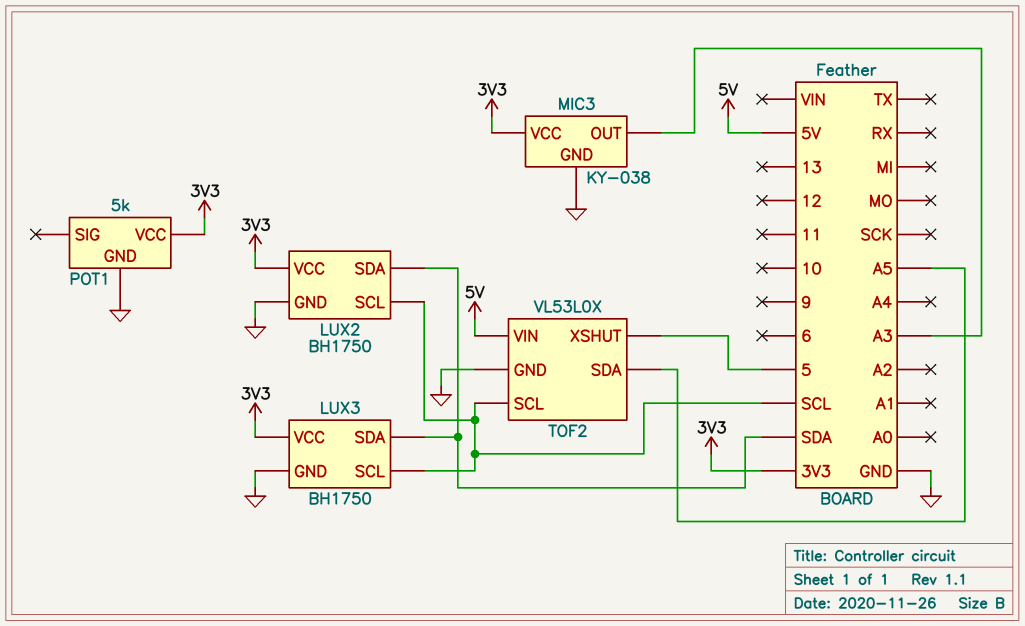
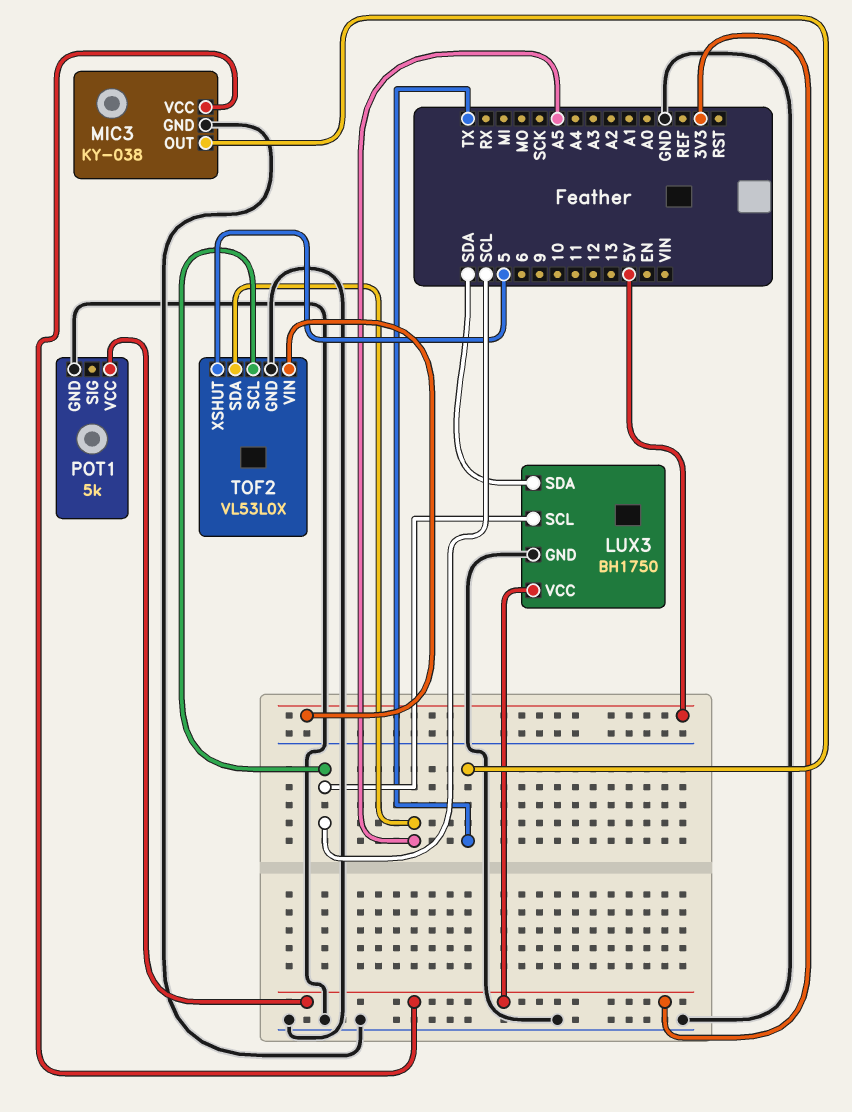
LUX2: BH1750 -> none
LUX2 pin GND: GND -> none
LUX2 pin SCL: SCL -> none
LUX2 pin SDA: SDA -> none
LUX2 pin VCC: 3V3 -> none
MIC3 pin OUT: A3 -> TX

